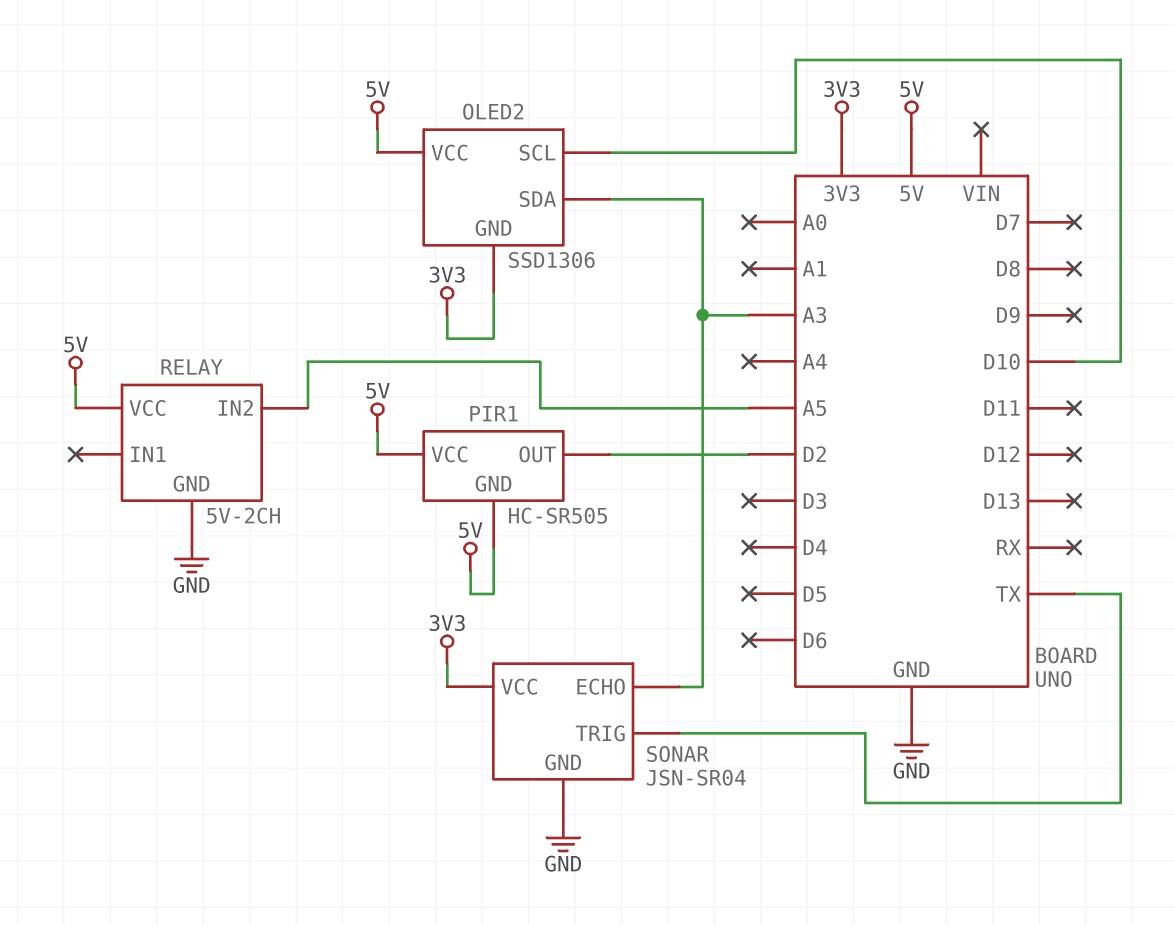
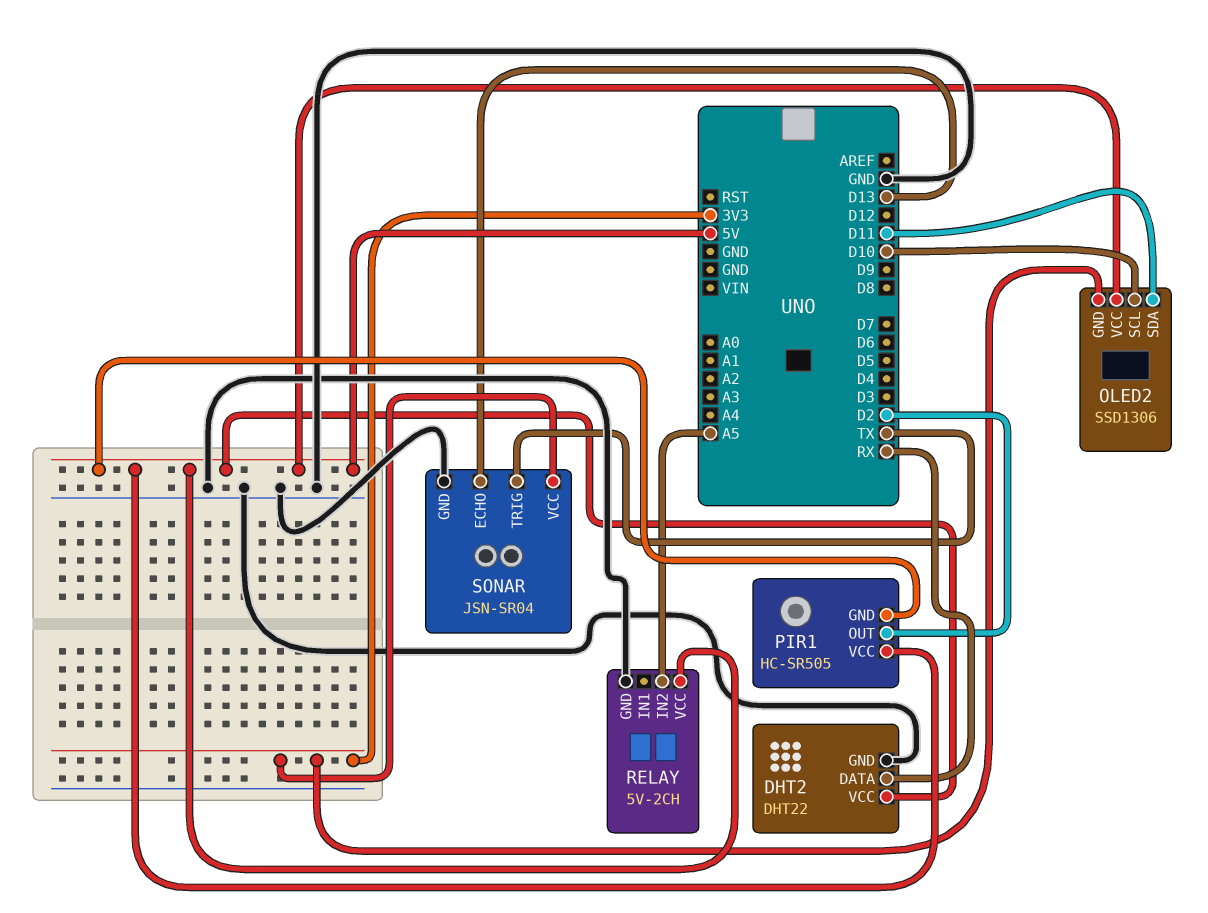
DHT2: none -> DHT22
DHT2 pin DATA: none -> RX
DHT2 pin GND: none -> GND
DHT2 pin VCC: none -> 5V
OLED2 pin SDA: A3 -> D11
SONAR pin ECHO: A3 -> D13

